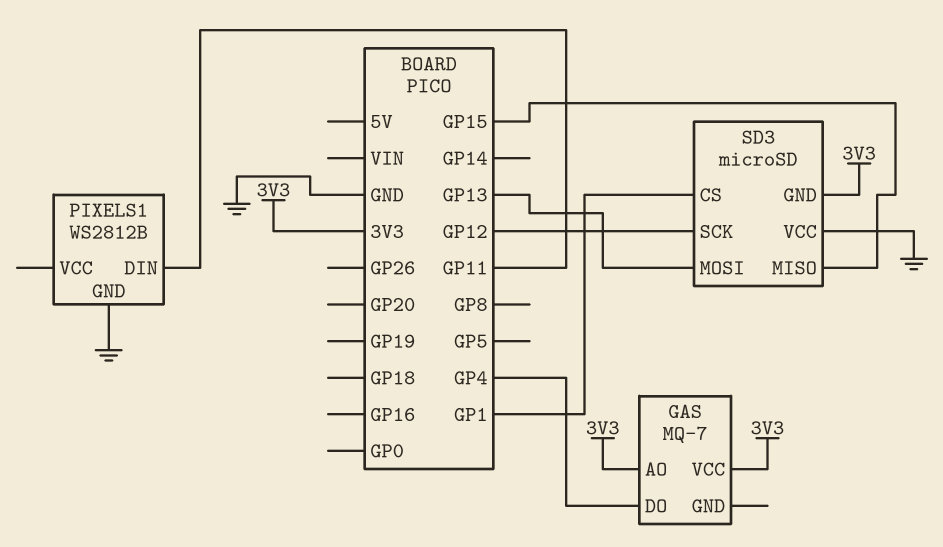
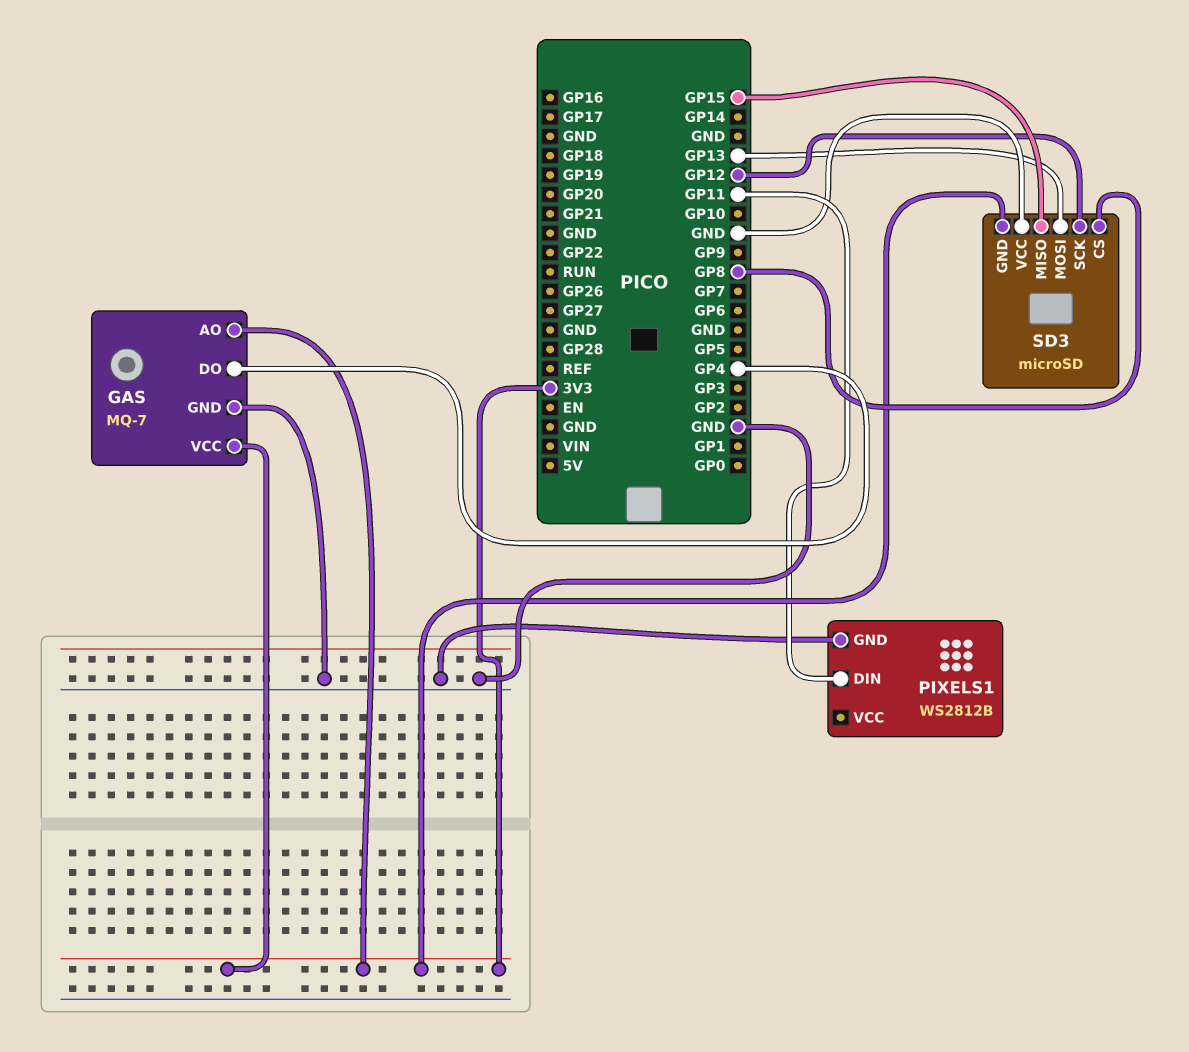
GAS pin GND: none -> GND
SD3 pin CS: GP1 -> GP8

